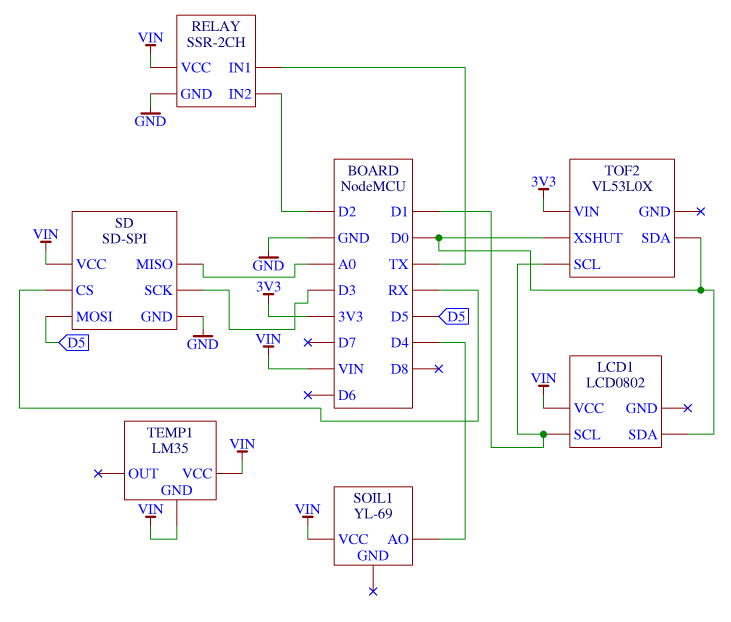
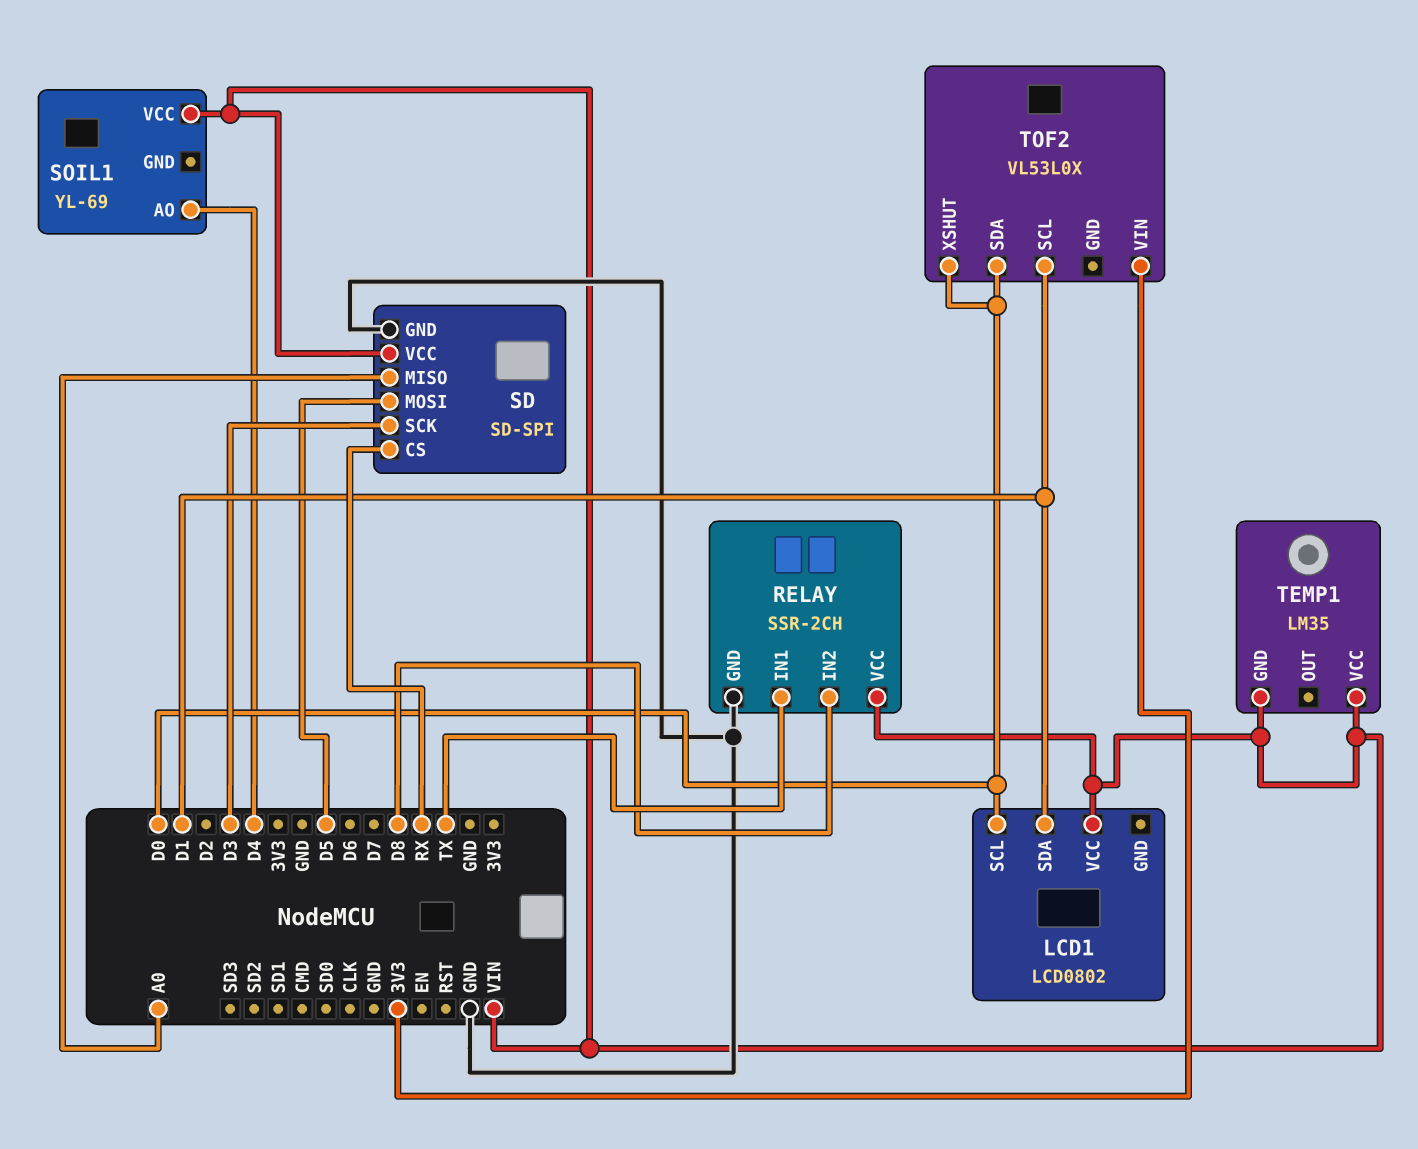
LCD1 pin SCL: D1 -> D0
LCD1 pin SDA: D0 -> D1
RELAY pin IN2: D2 -> D8

